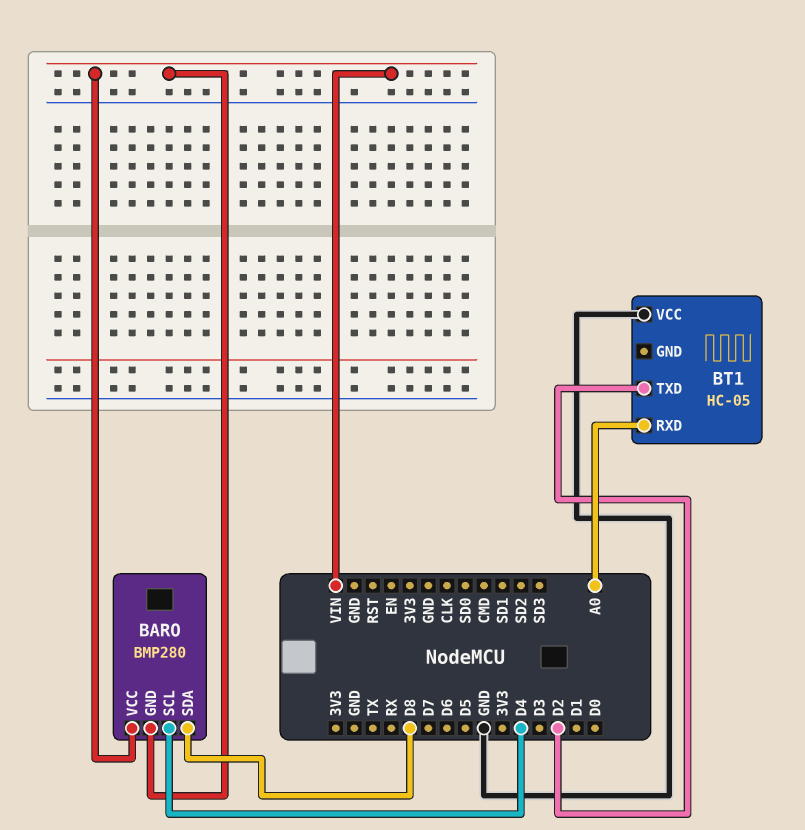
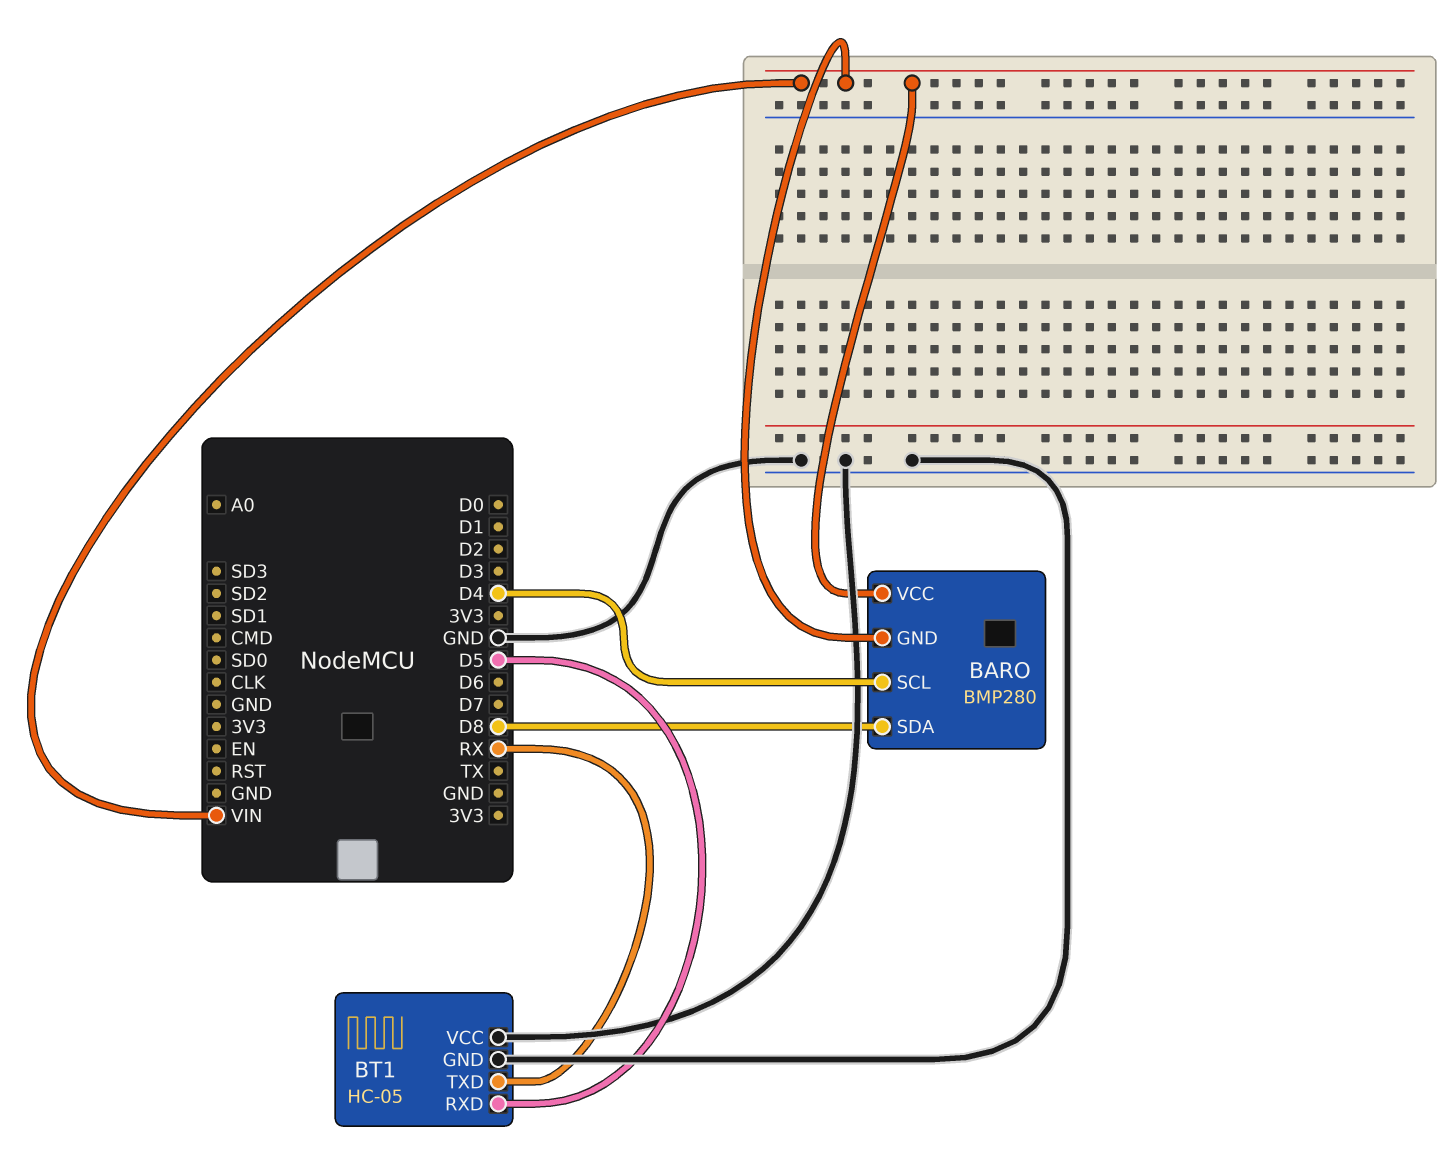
BT1 pin GND: none -> GND
BT1 pin RXD: A0 -> D5
BT1 pin TXD: D2 -> RX

